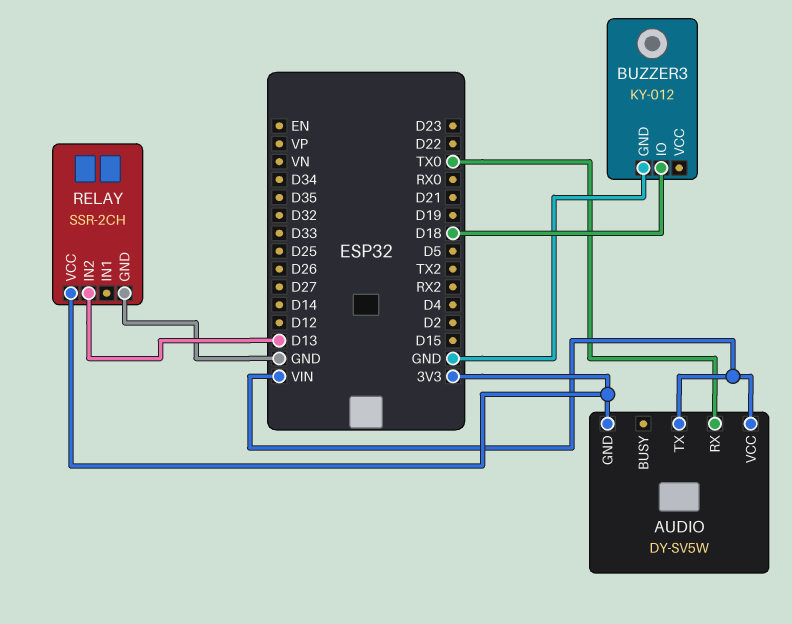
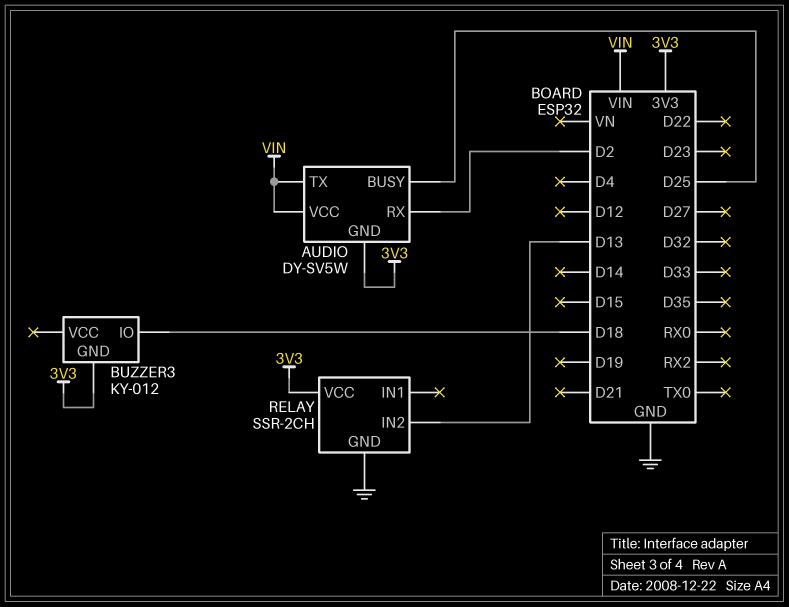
AUDIO pin BUSY: none -> D25
AUDIO pin RX: TX0 -> D2
BUZZER3 pin GND: GND -> 3V3

